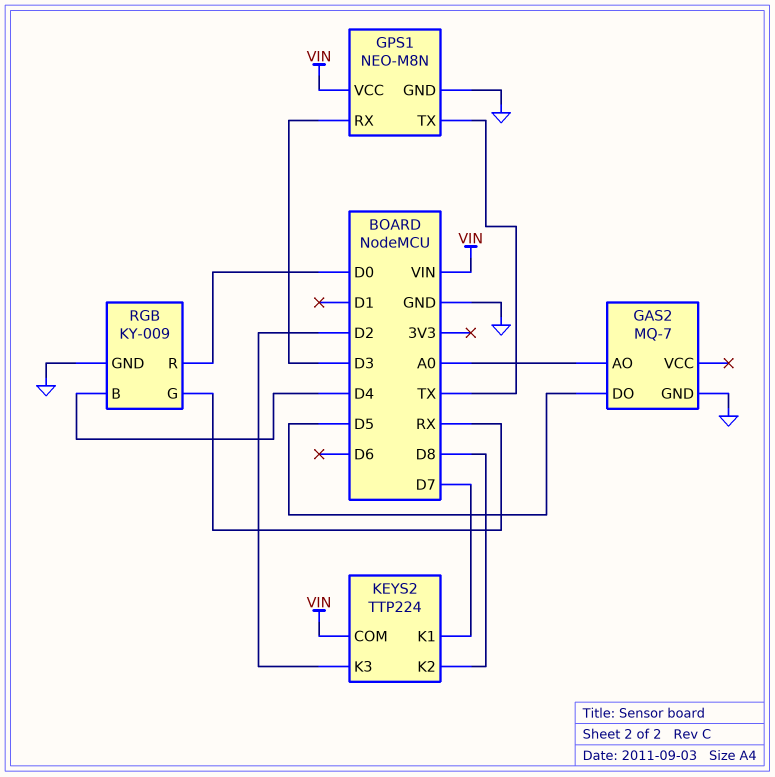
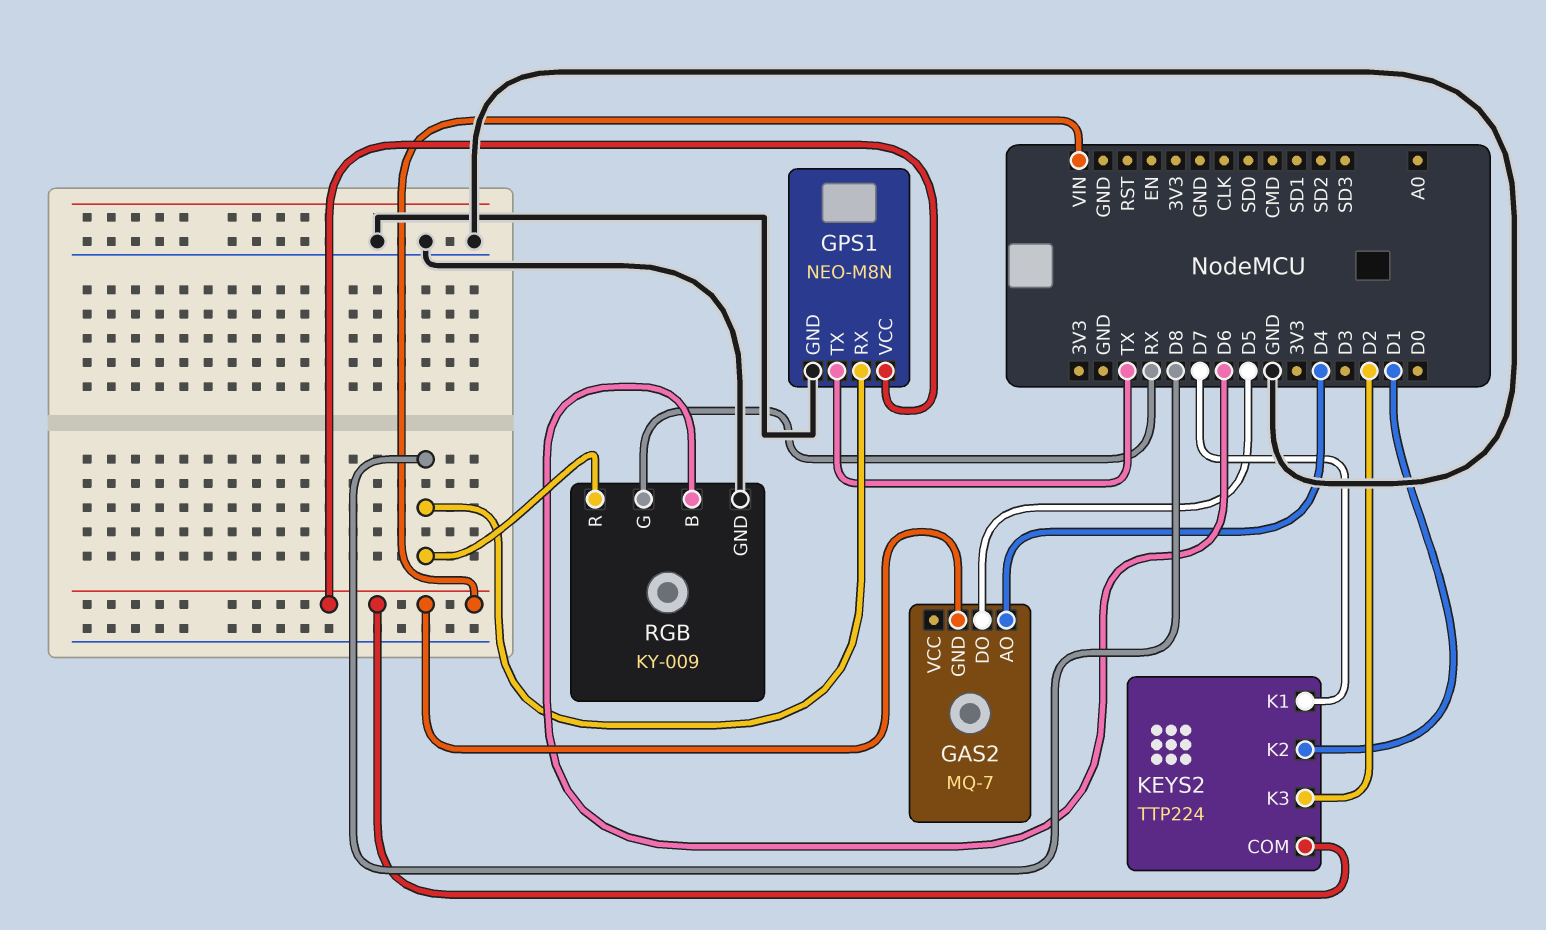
GAS2 pin AO: A0 -> D4
GAS2 pin GND: GND -> VIN
GPS1 pin RX: D3 -> D8
KEYS2 pin K2: D8 -> D1
RGB pin B: D4 -> D6
RGB pin R: D0 -> D8

